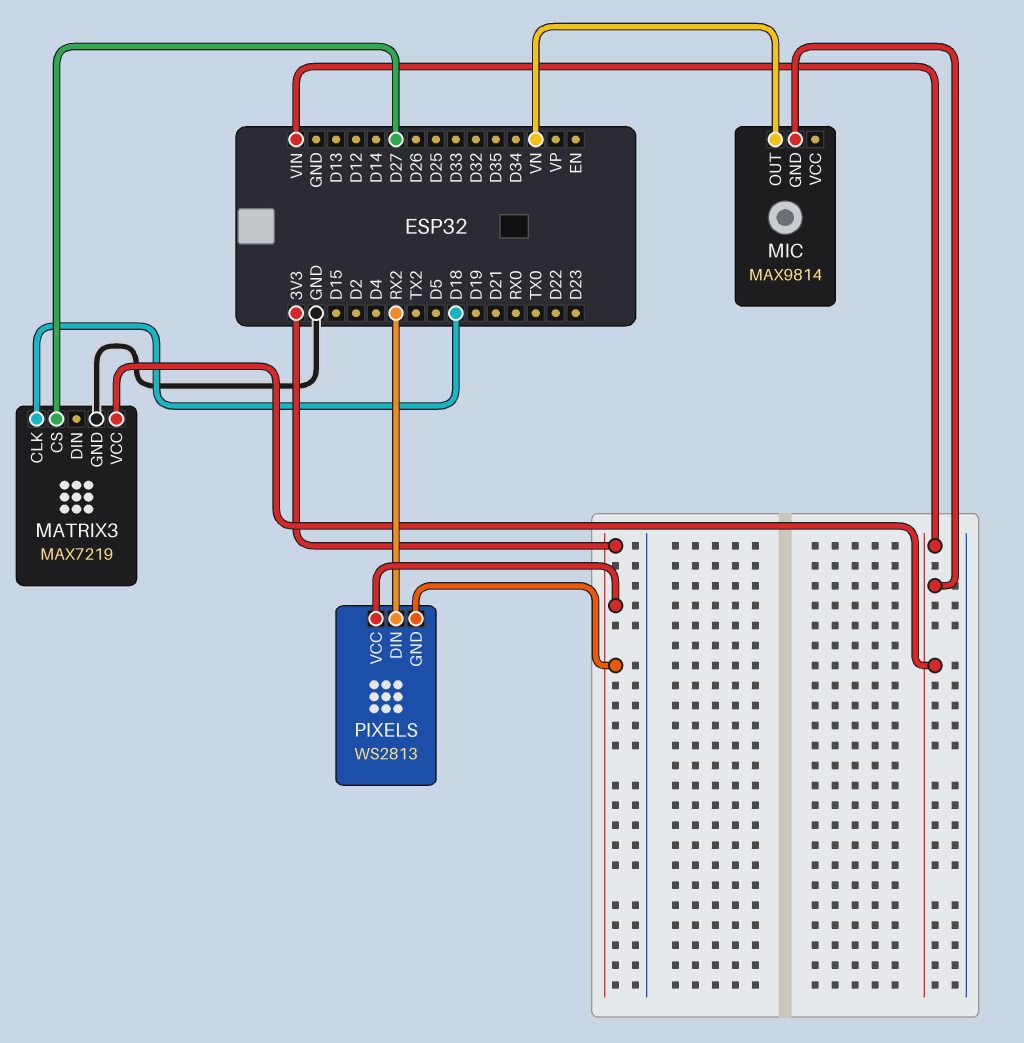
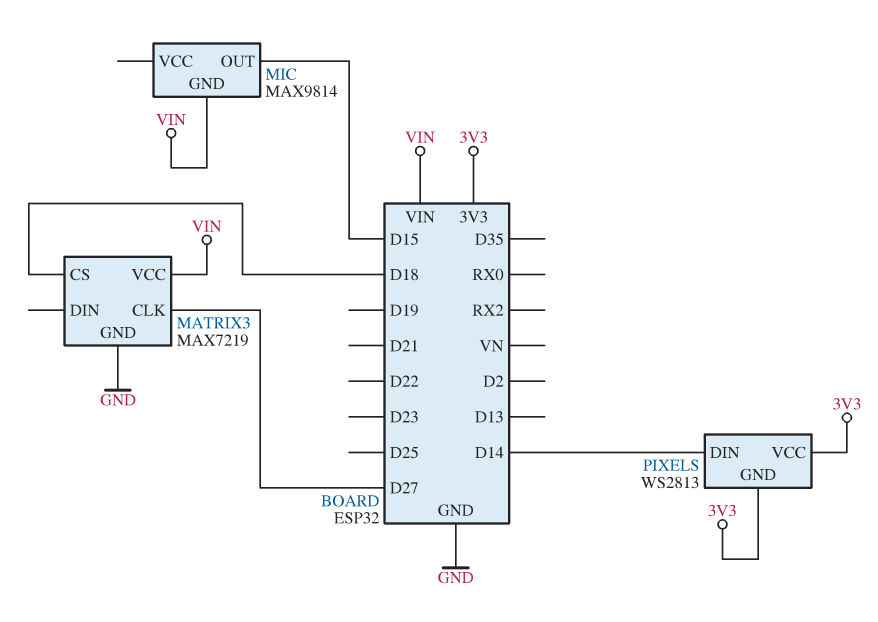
MATRIX3 pin CLK: D18 -> D27
MATRIX3 pin CS: D27 -> D18
MIC pin OUT: VN -> D15
PIXELS pin DIN: RX2 -> D14

